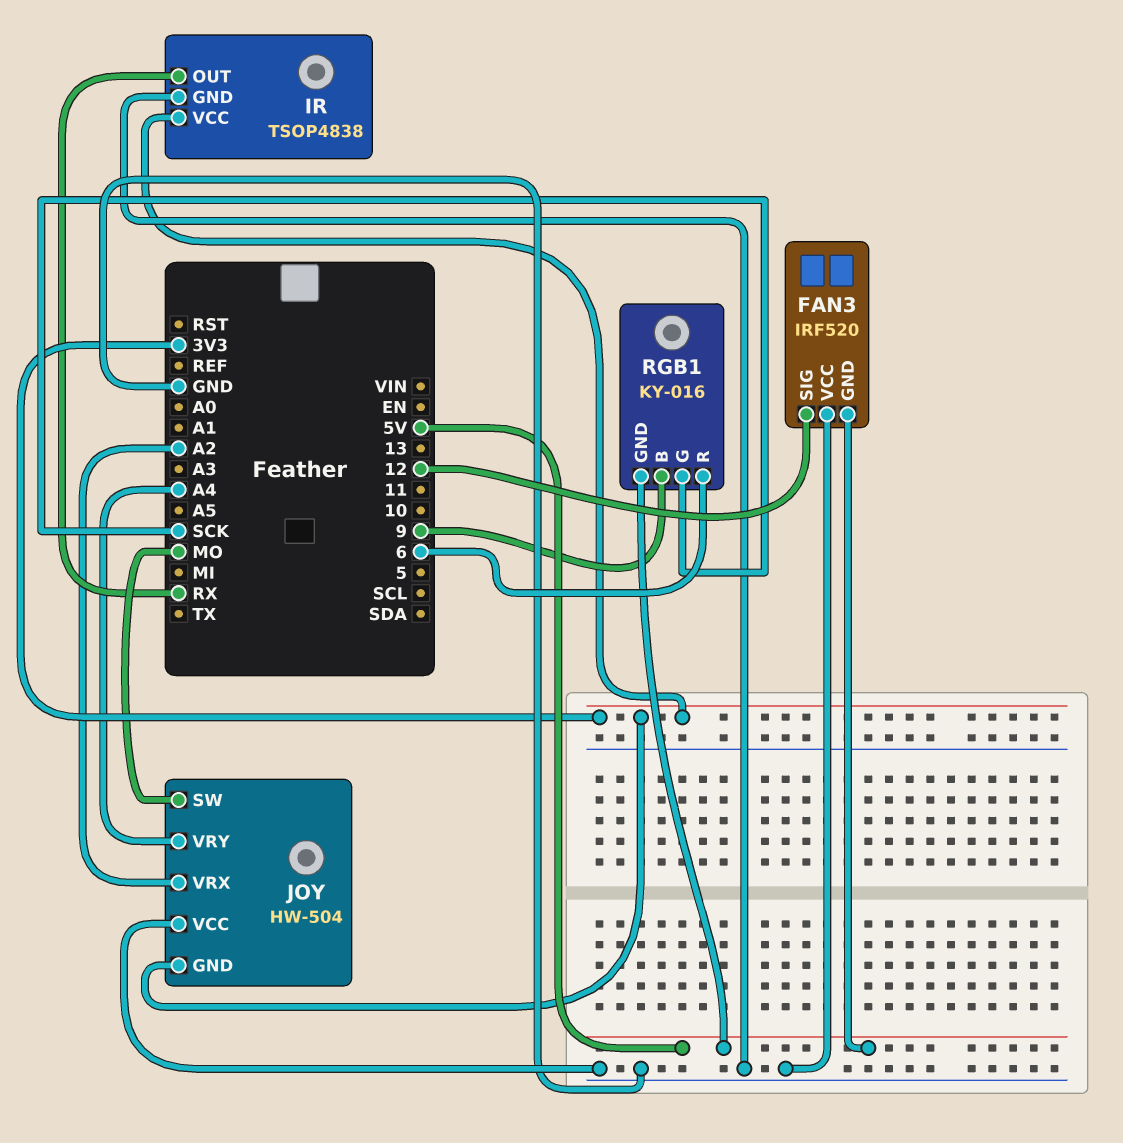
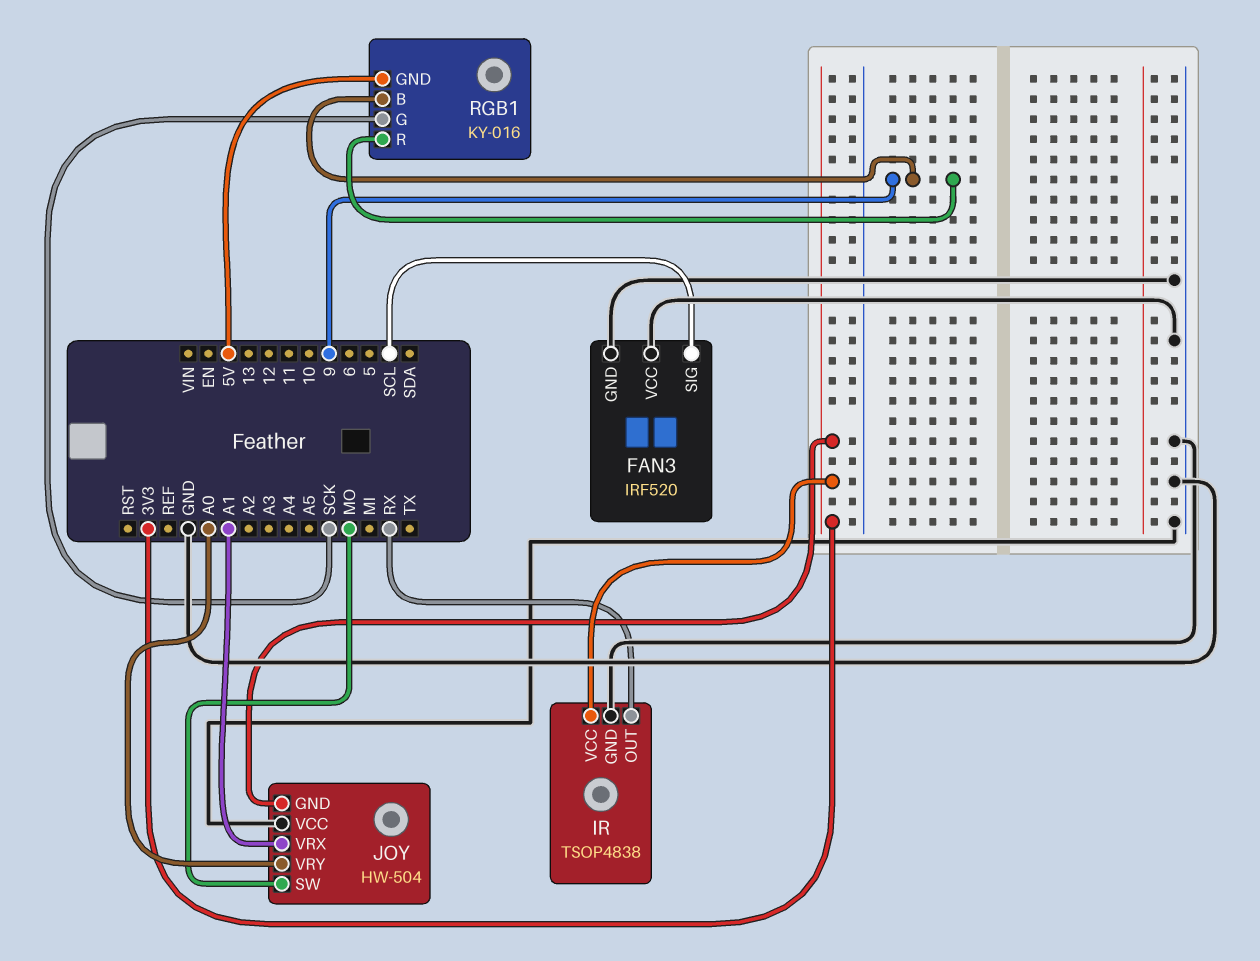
FAN3 pin GND: 5V -> GND
FAN3 pin SIG: 12 -> SCL
JOY pin VRX: A2 -> A1
JOY pin VRY: A4 -> A0
RGB1 pin R: 6 -> 9

